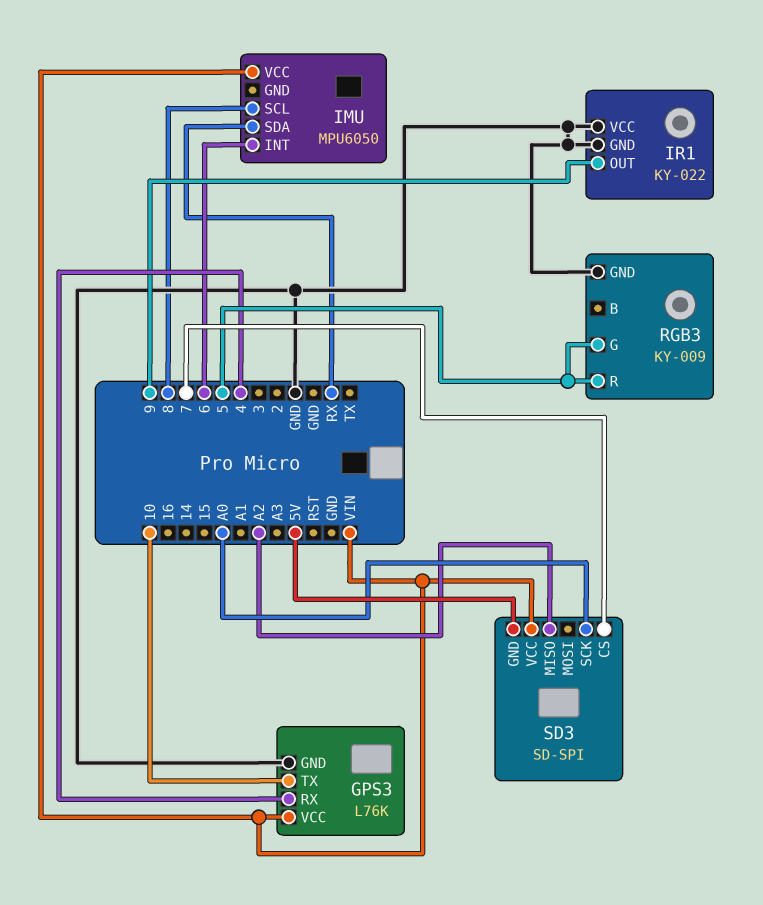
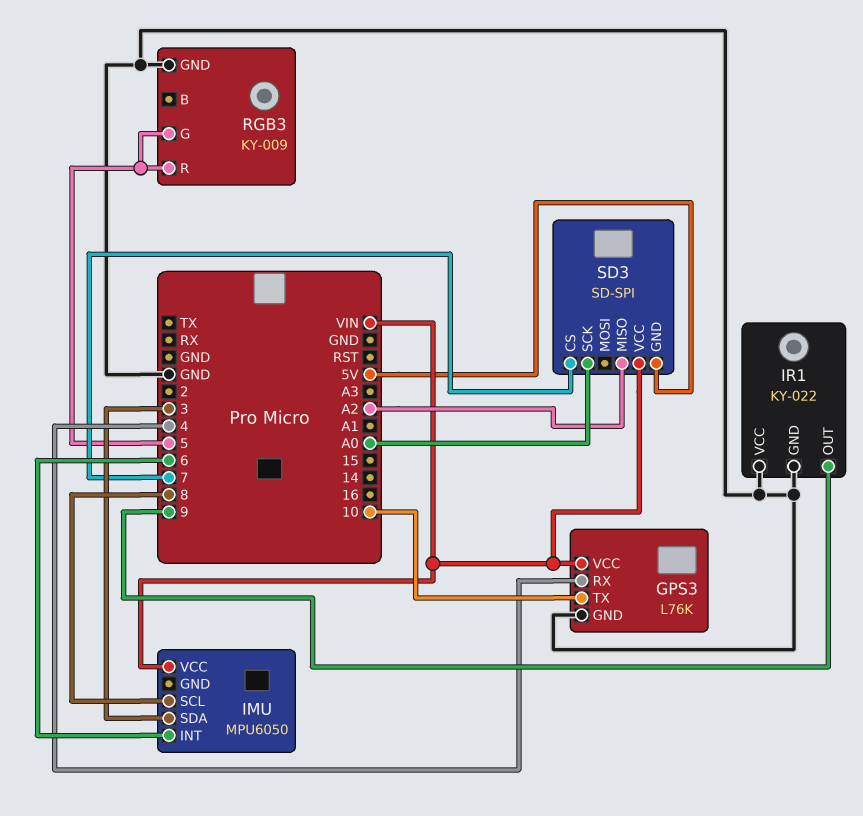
IMU pin SDA: RX -> 3

